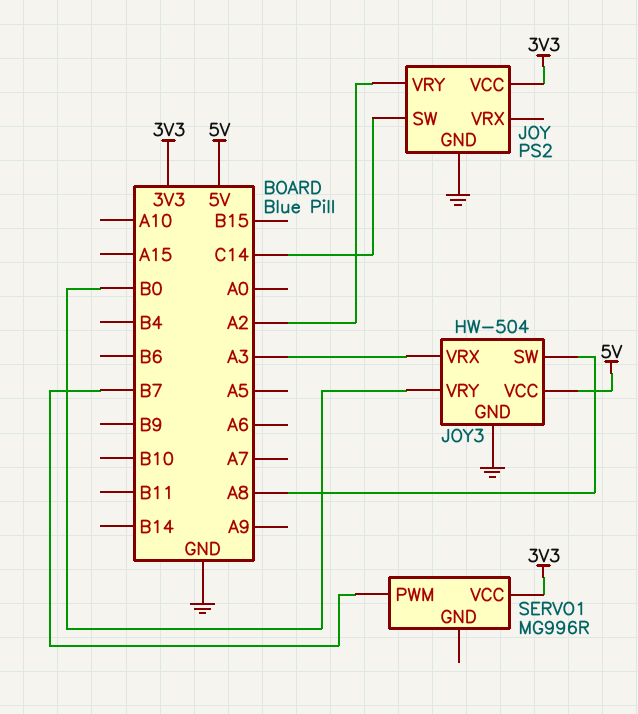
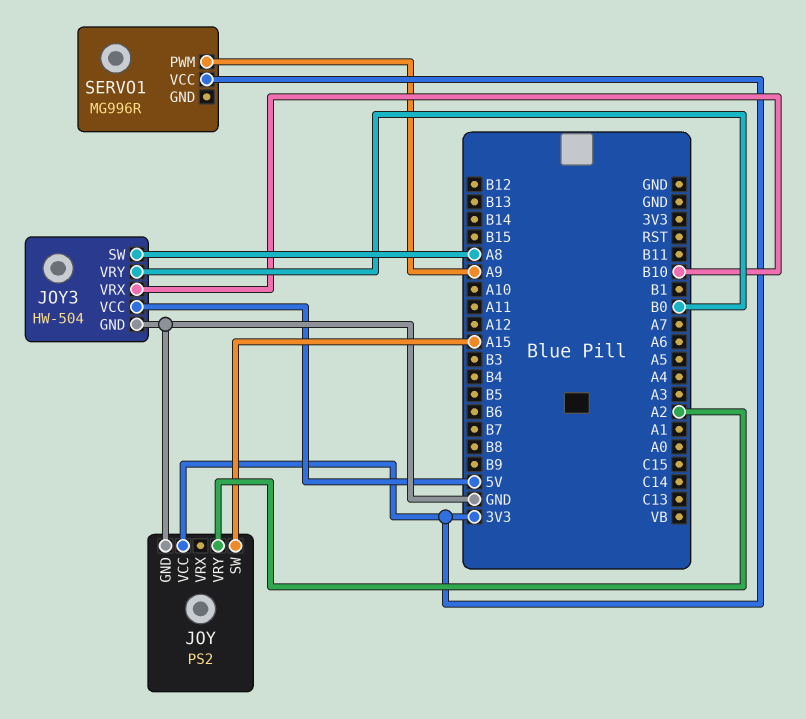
JOY pin SW: C14 -> A15
JOY3 pin VRX: A3 -> B10
SERVO1 pin PWM: B7 -> A9

